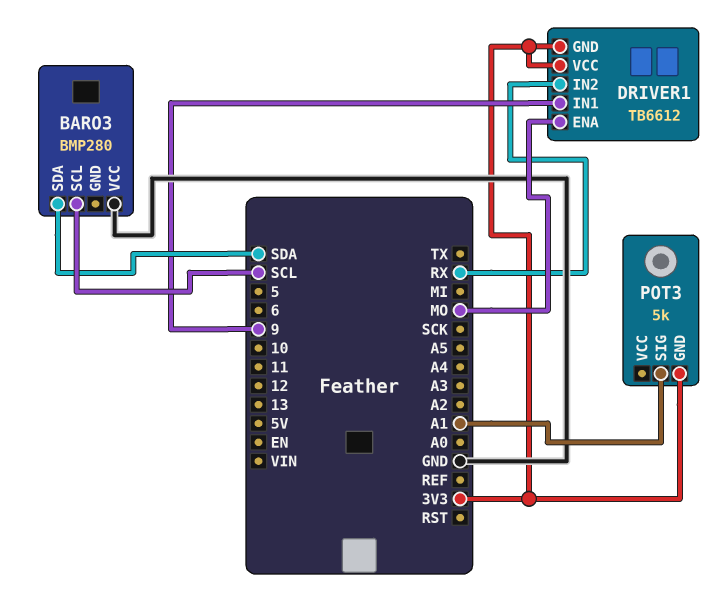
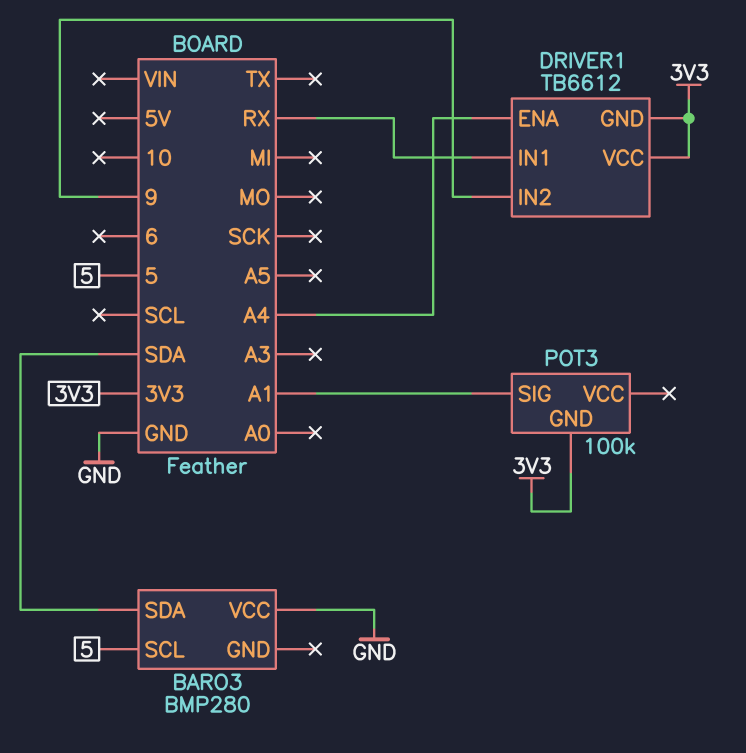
BARO3 pin SCL: SCL -> 5
DRIVER1 pin ENA: MO -> A4
DRIVER1 pin IN1: 9 -> RX
DRIVER1 pin IN2: RX -> 9
POT3: 5k -> 100k

